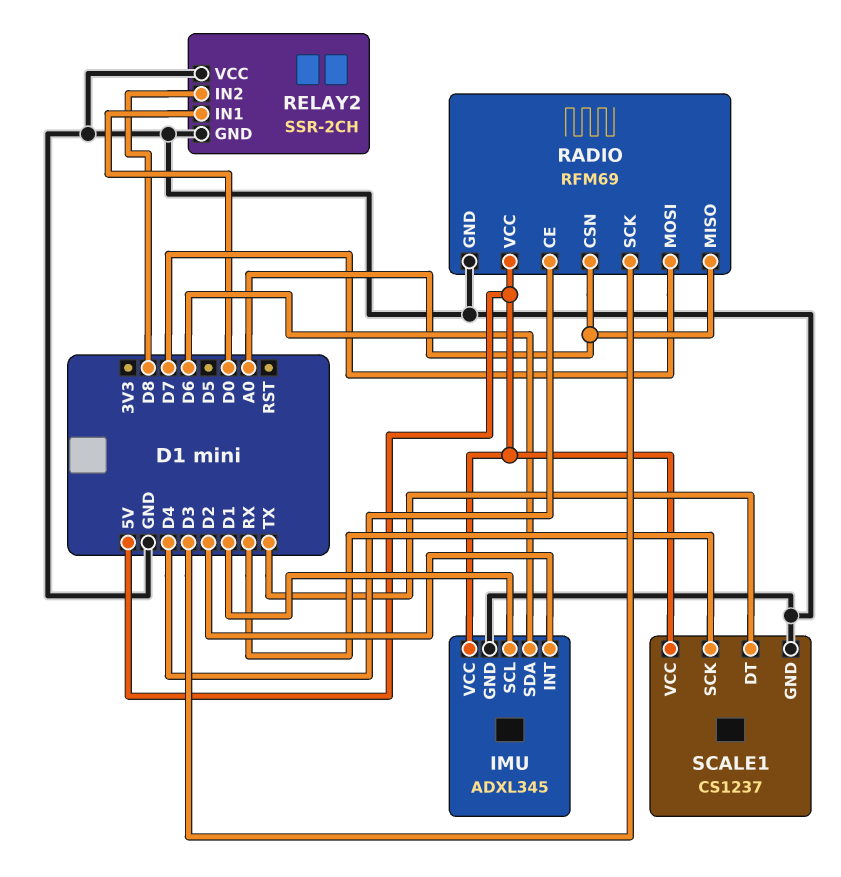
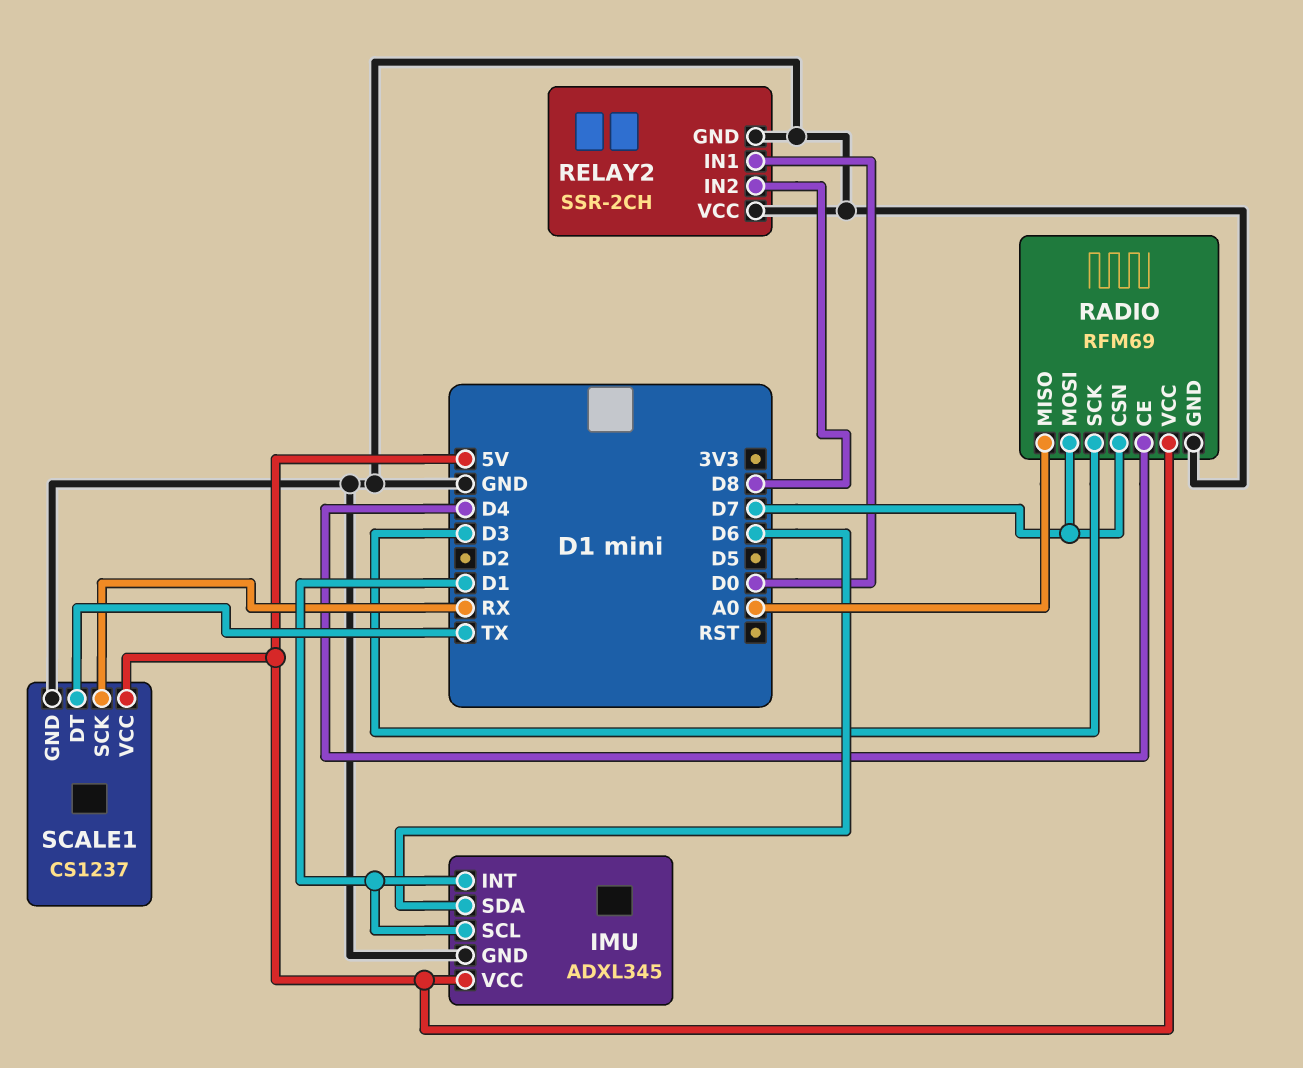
IMU pin INT: D2 -> D1
RADIO pin CSN: A0 -> D7

